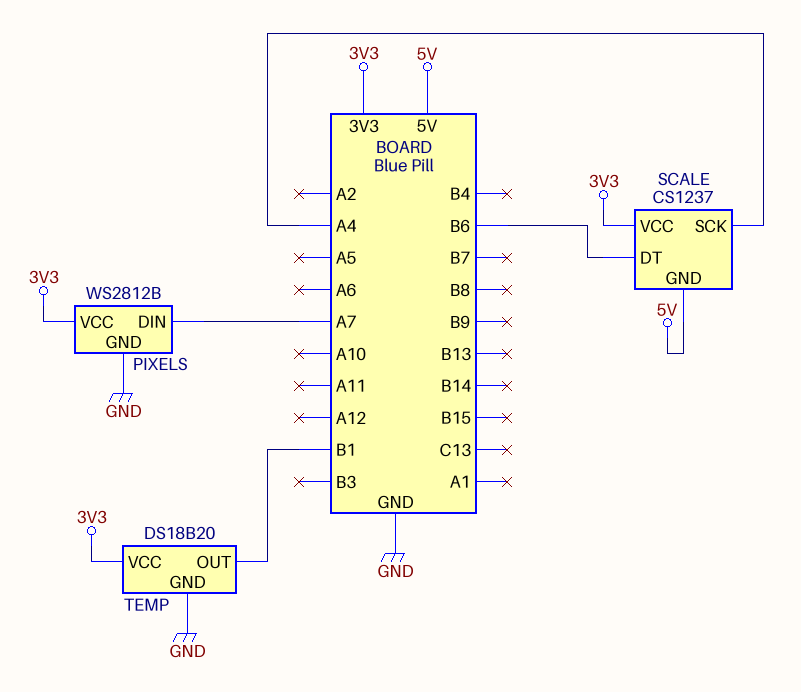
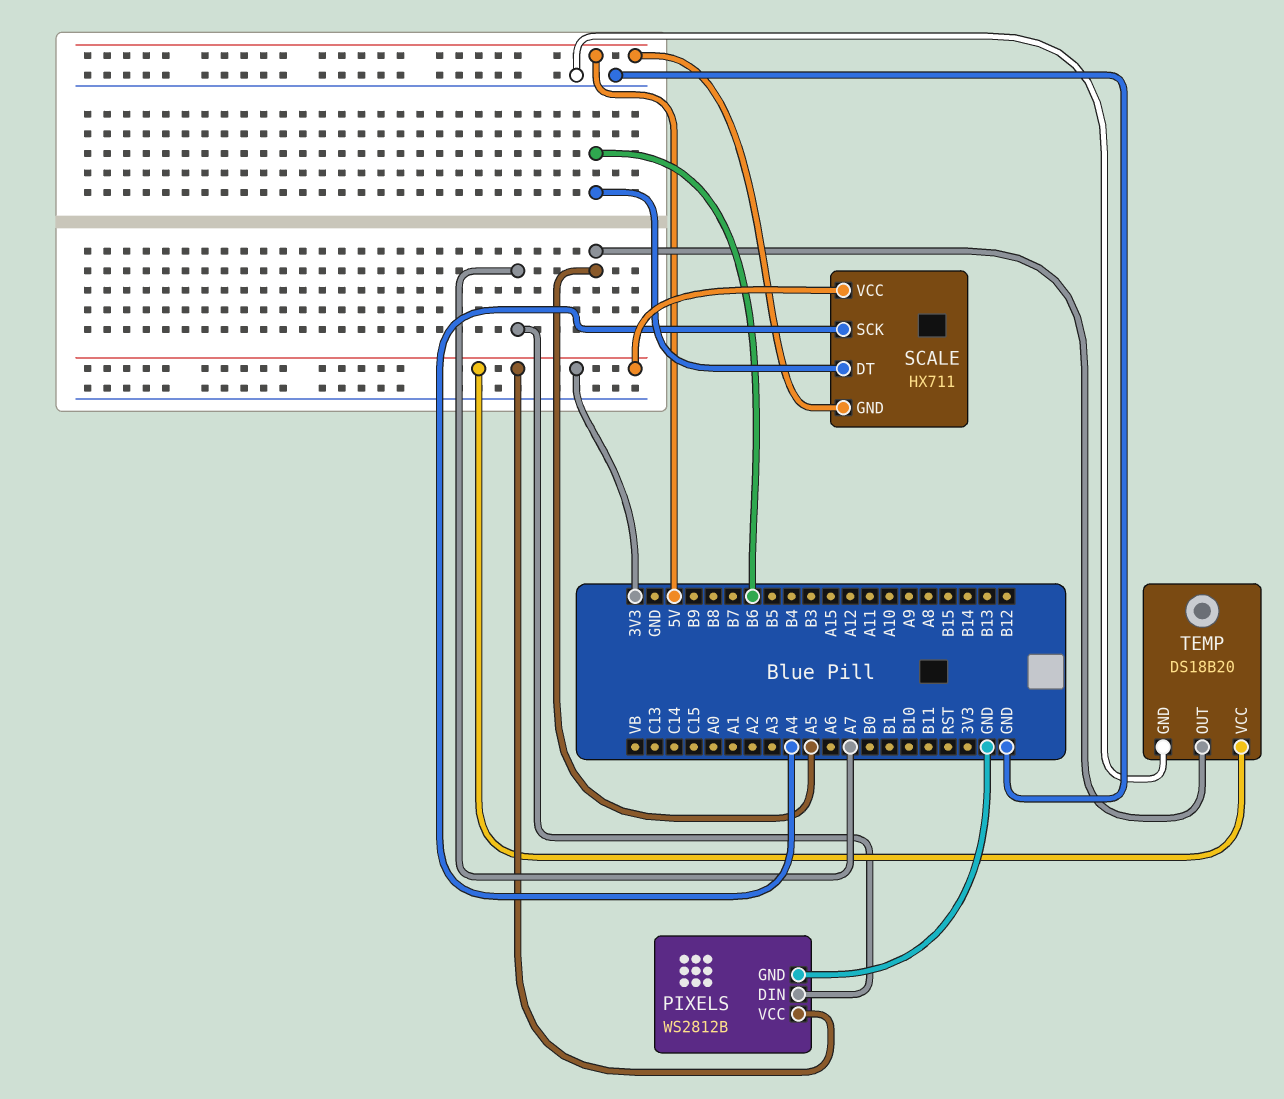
SCALE: CS1237 -> HX711
TEMP pin OUT: B1 -> A5

